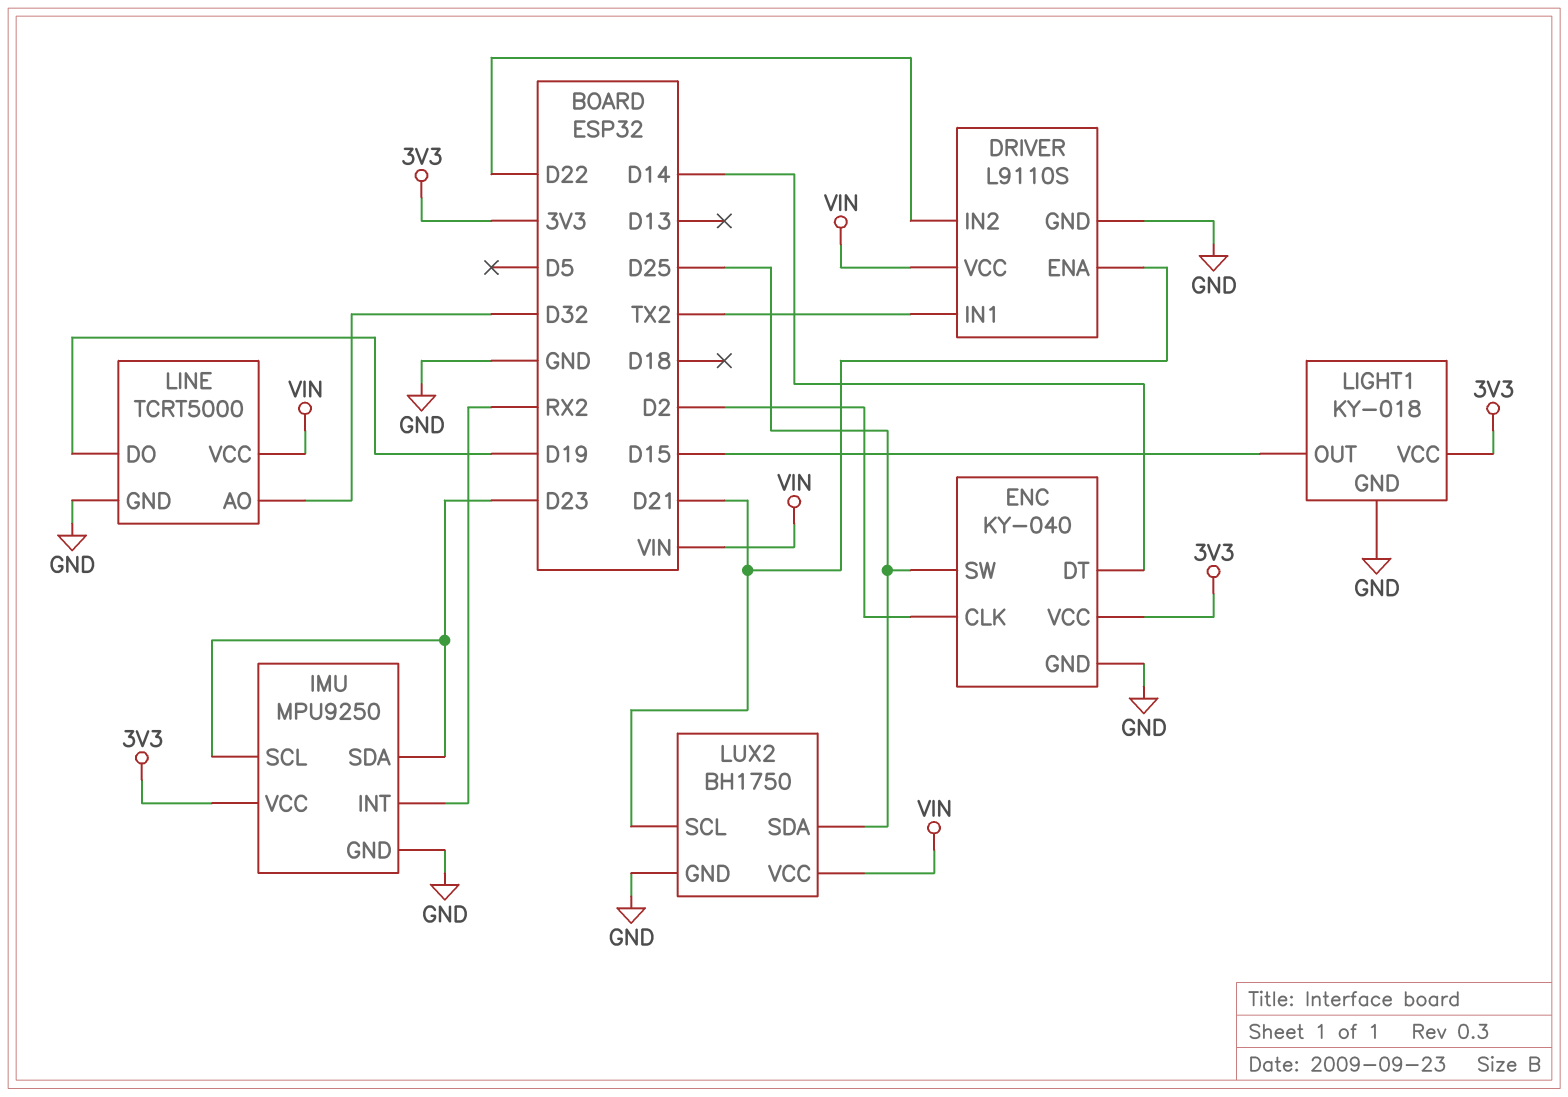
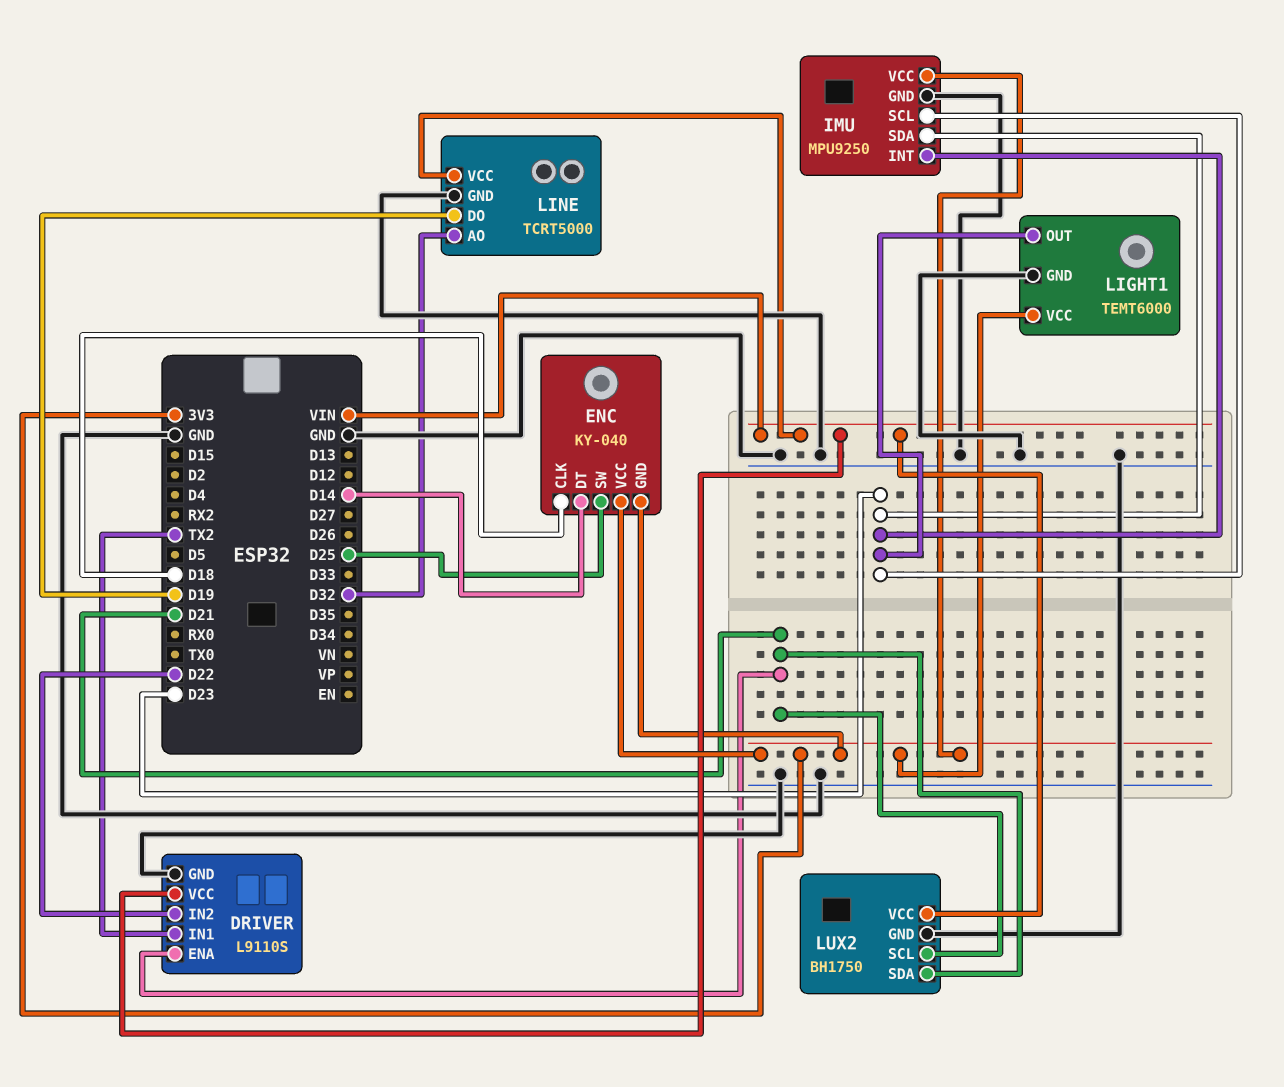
ENC pin CLK: D2 -> D18
ENC pin GND: GND -> 3V3
IMU pin INT: RX2 -> D23
LIGHT1: KY-018 -> TEMT6000
LIGHT1 pin OUT: D15 -> D23
LUX2 pin SDA: D25 -> D21

